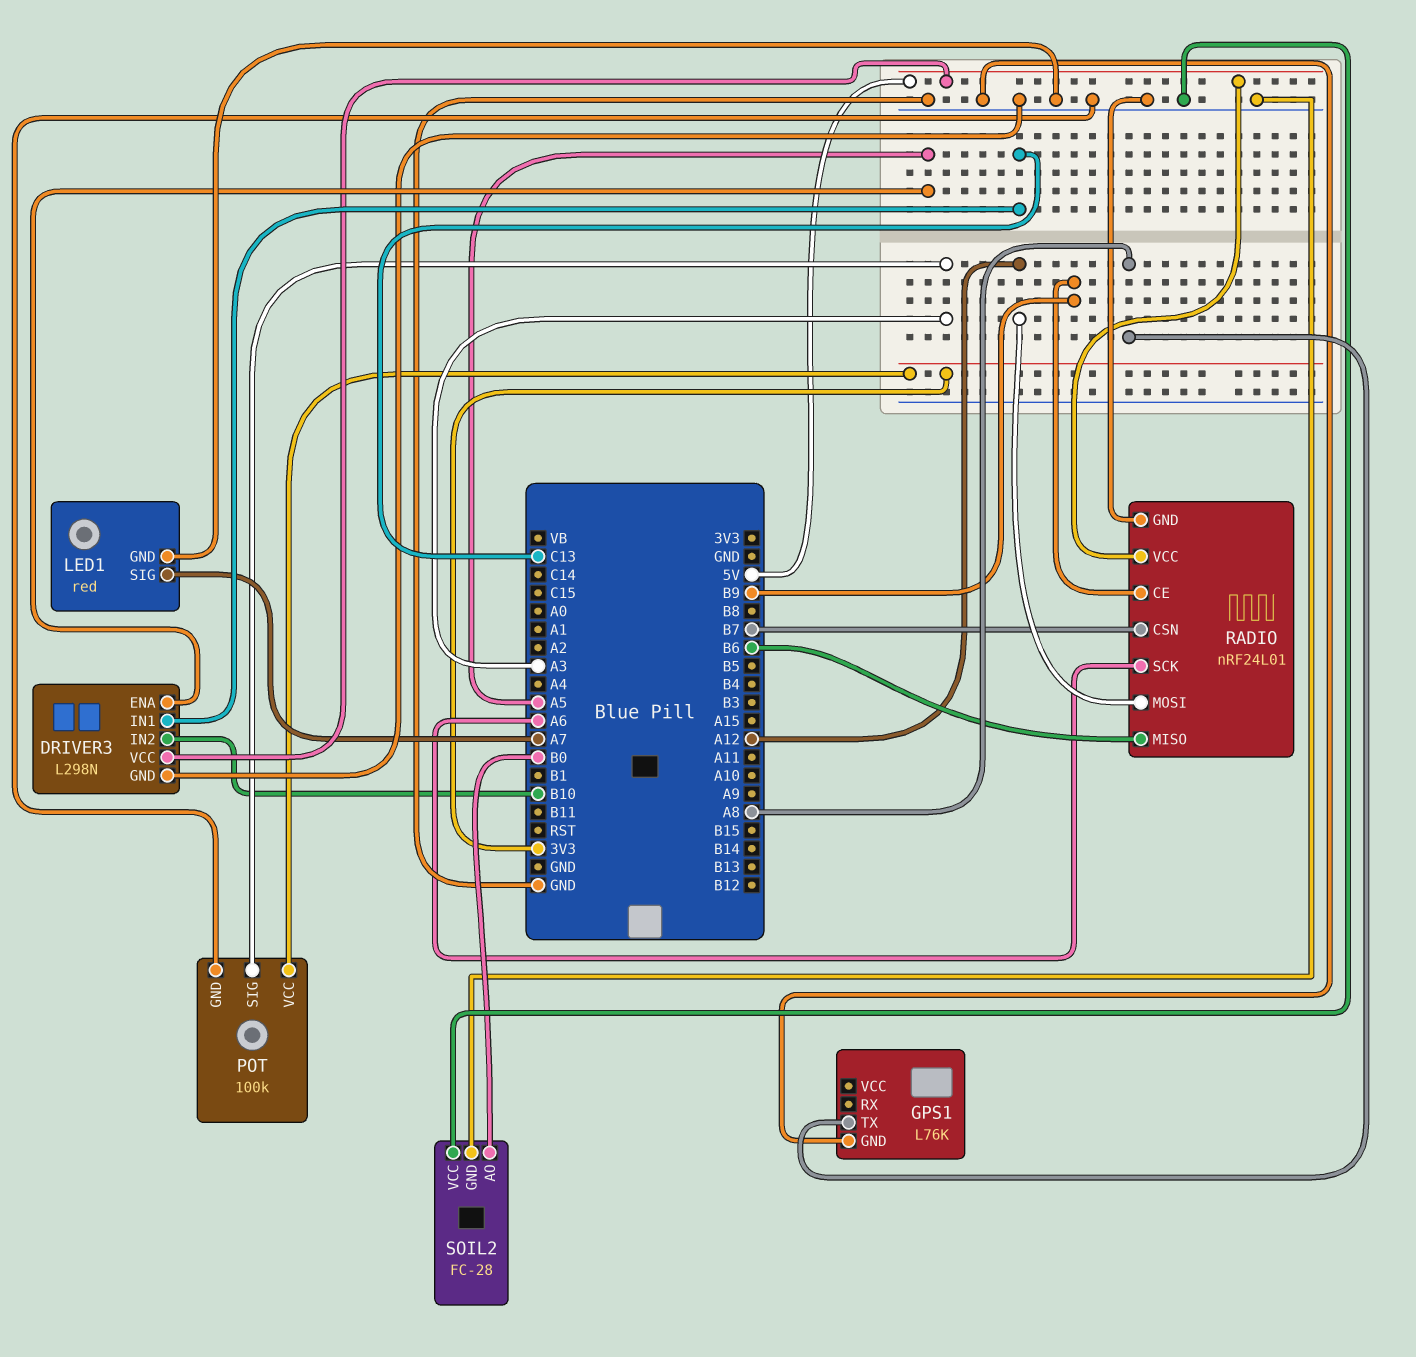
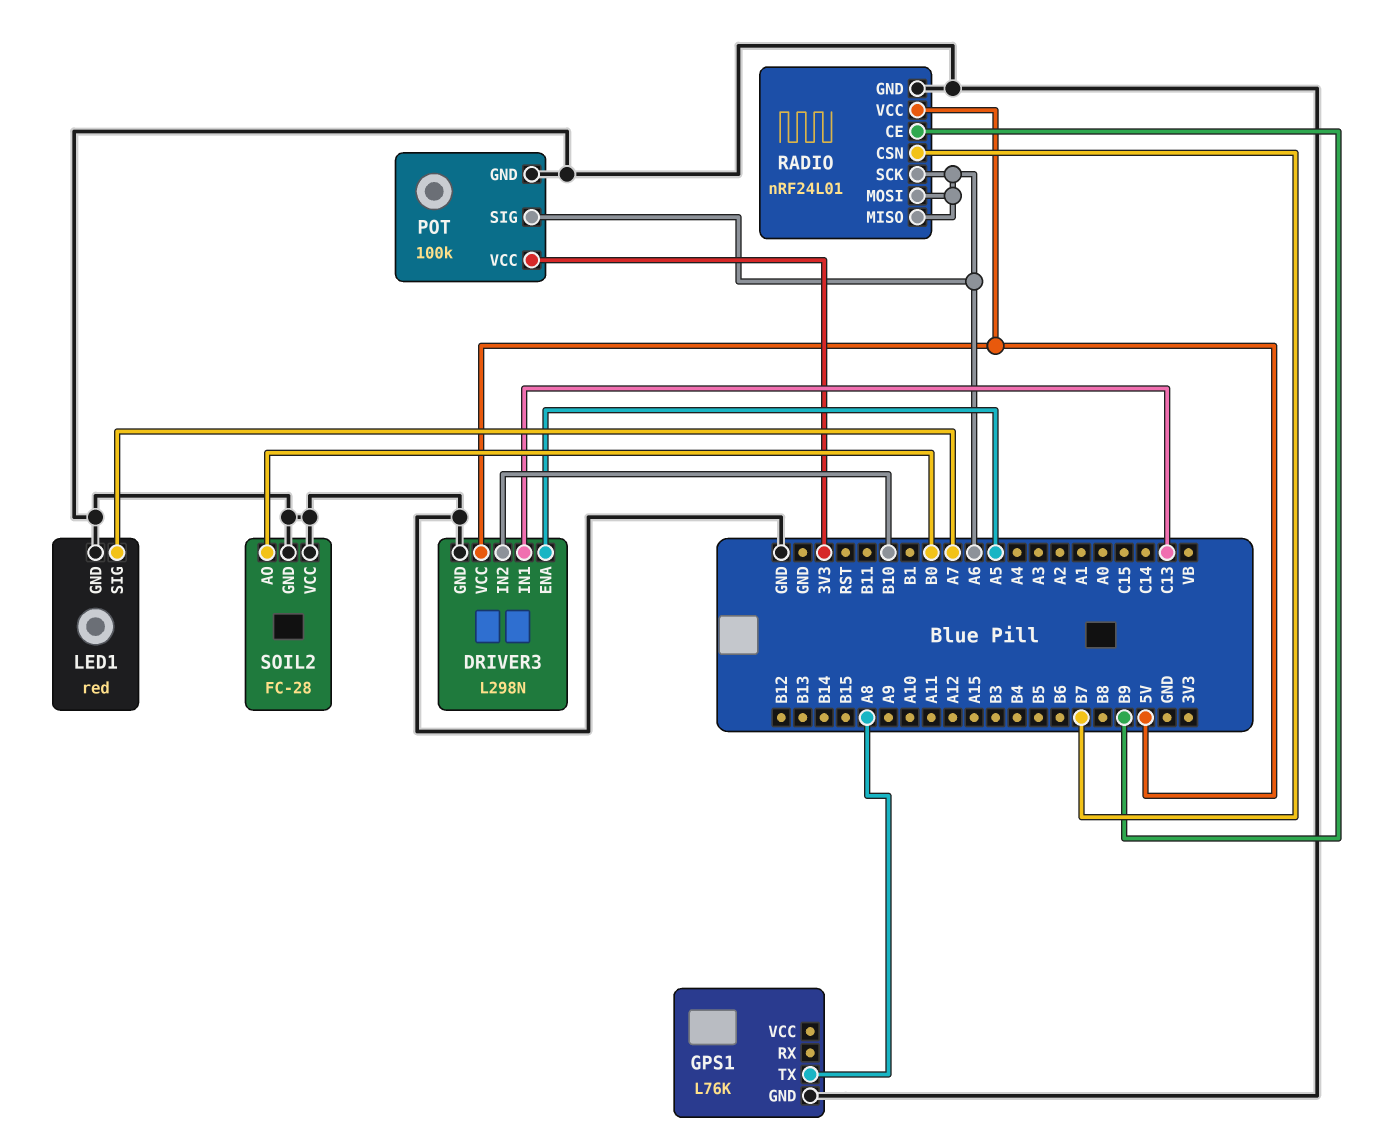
POT pin SIG: A3 -> A6
RADIO pin MISO: B6 -> A6
RADIO pin MOSI: A12 -> A6

